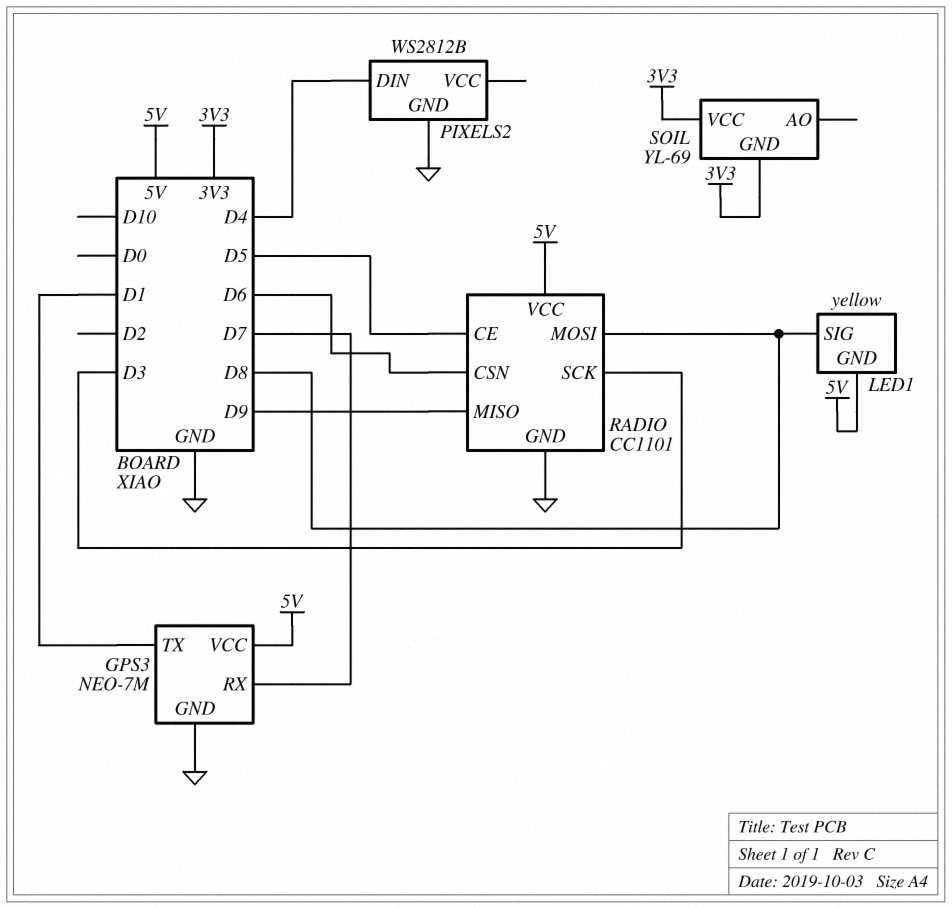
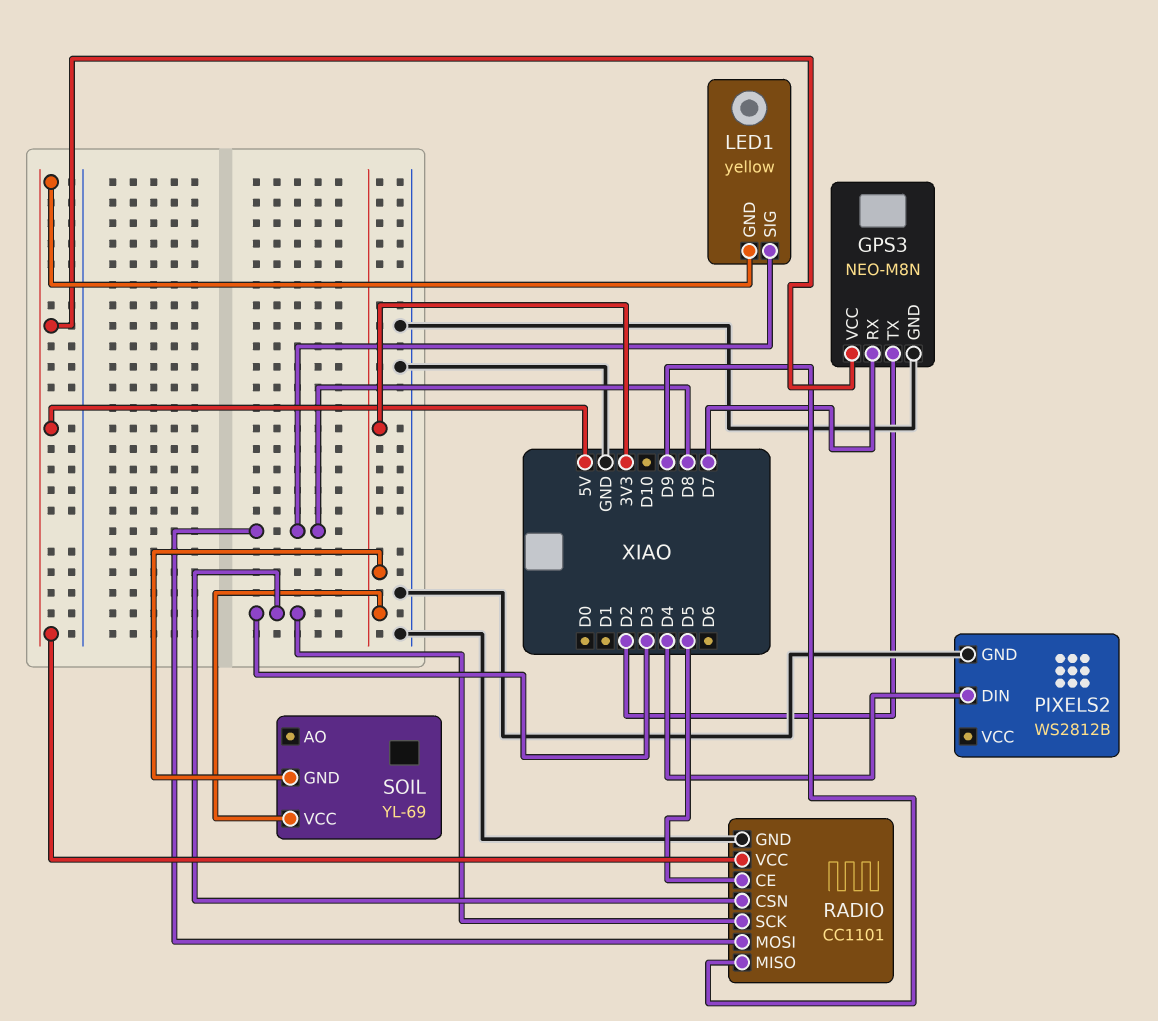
GPS3: NEO-7M -> NEO-M8N
GPS3 pin TX: D1 -> D2
RADIO pin CSN: D6 -> D3

